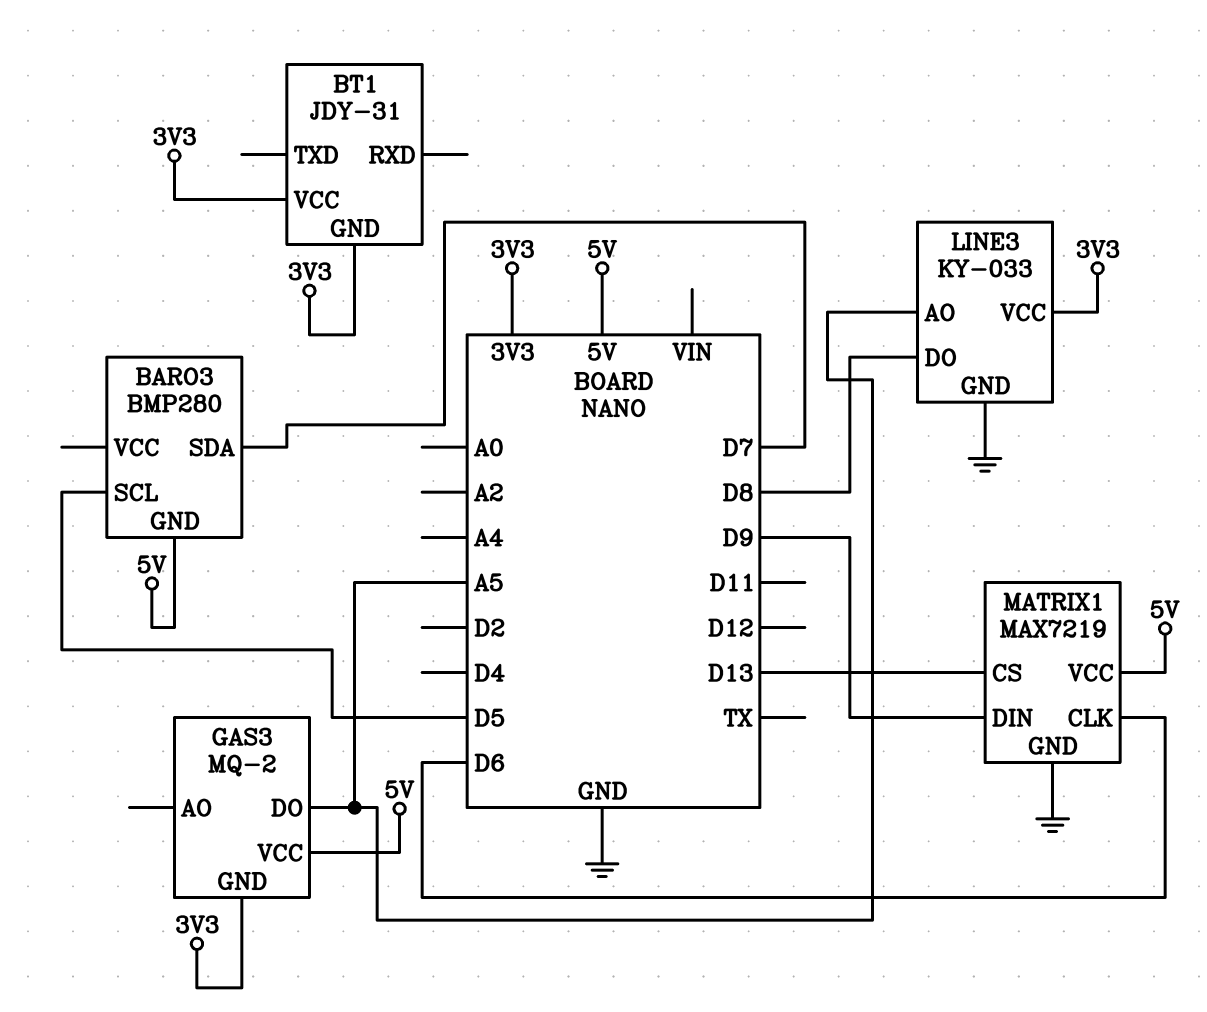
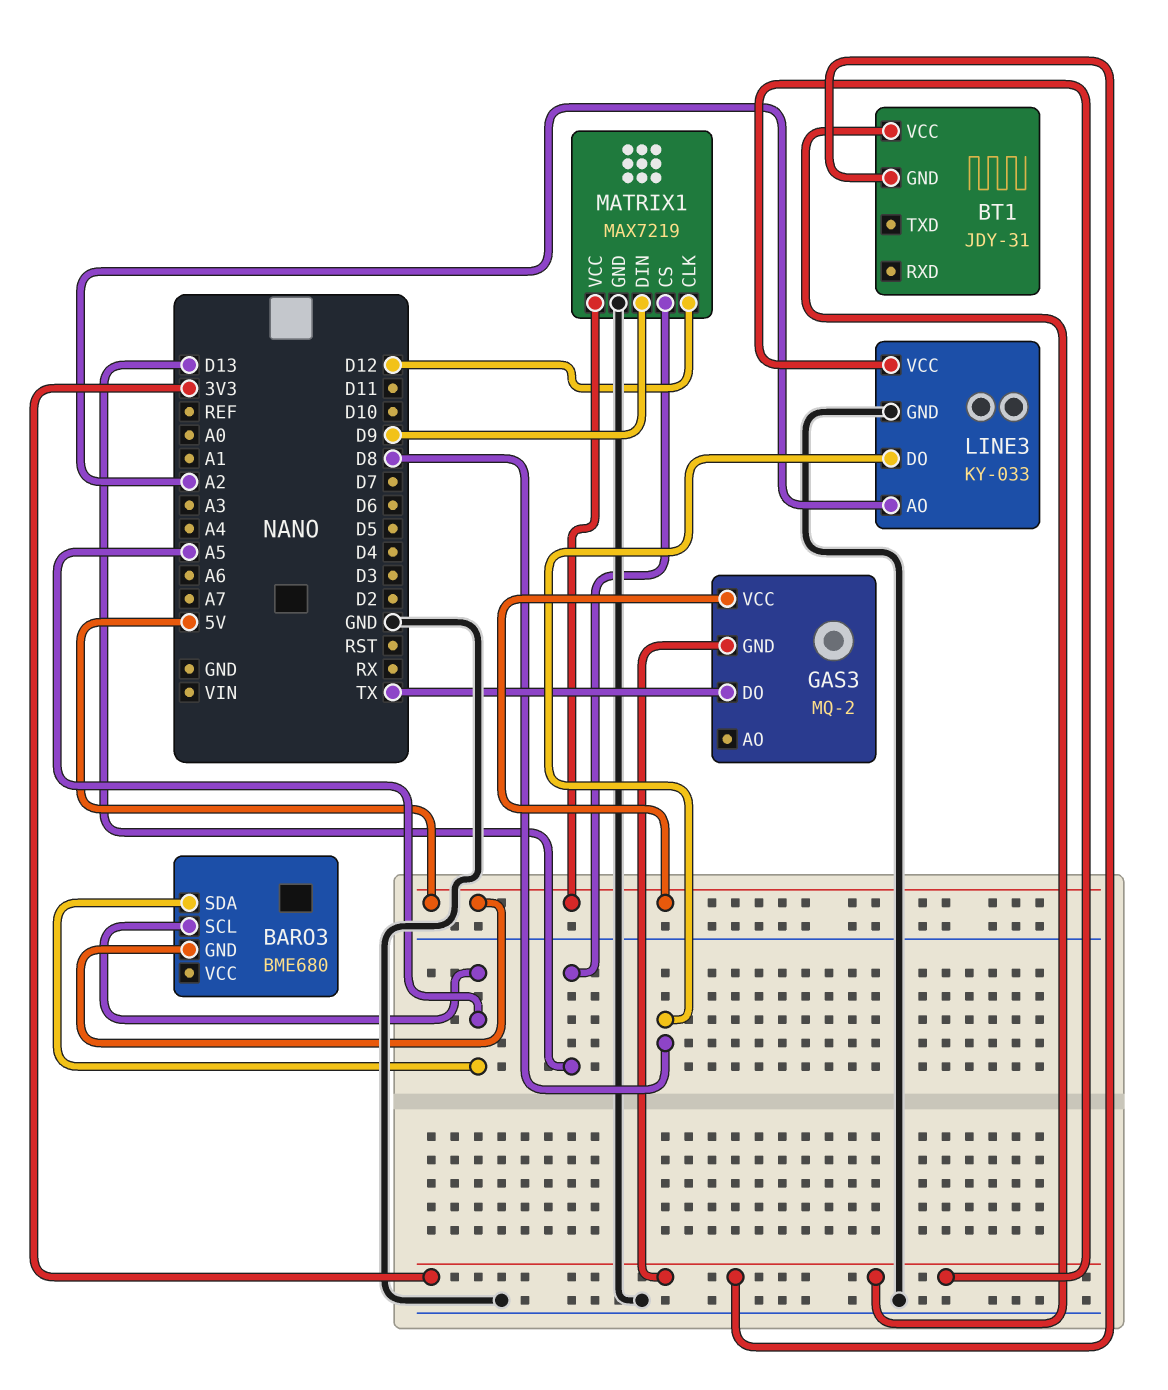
BARO3: BMP280 -> BME680
BARO3 pin SCL: D5 -> A5
BARO3 pin SDA: D7 -> A5
GAS3 pin DO: A5 -> TX
LINE3 pin AO: A5 -> A2
MATRIX1 pin CLK: D6 -> D12

